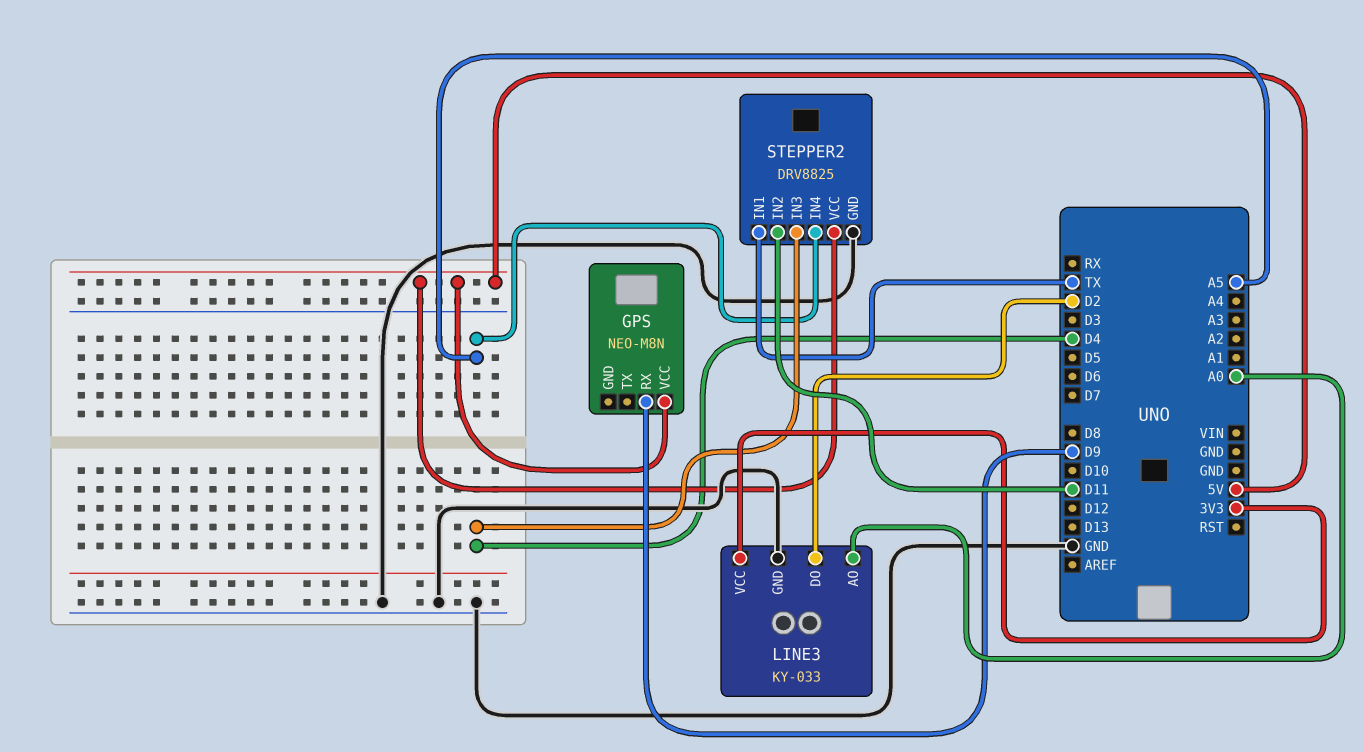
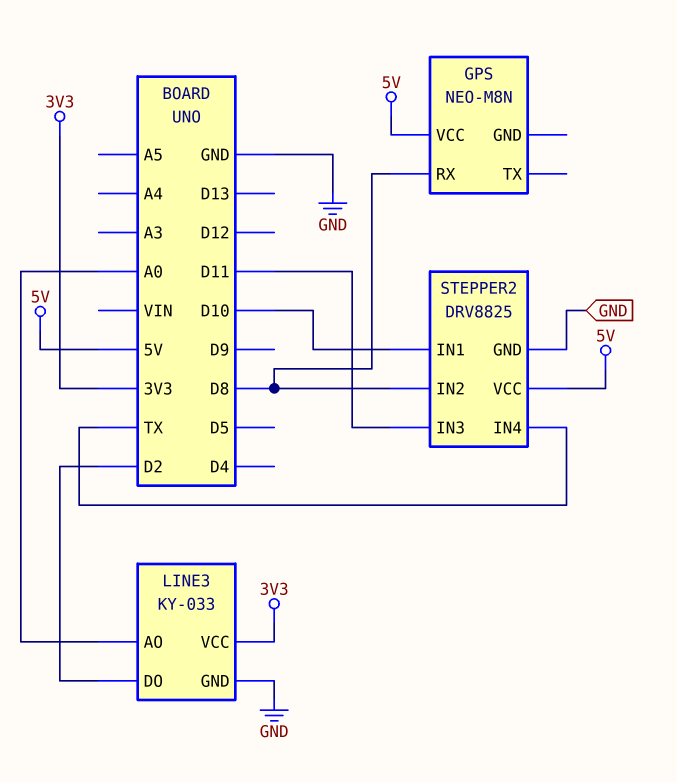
GPS pin RX: D9 -> D8
STEPPER2 pin IN1: TX -> D10
STEPPER2 pin IN2: D11 -> D8
STEPPER2 pin IN3: D4 -> D11
STEPPER2 pin IN4: A5 -> TX

